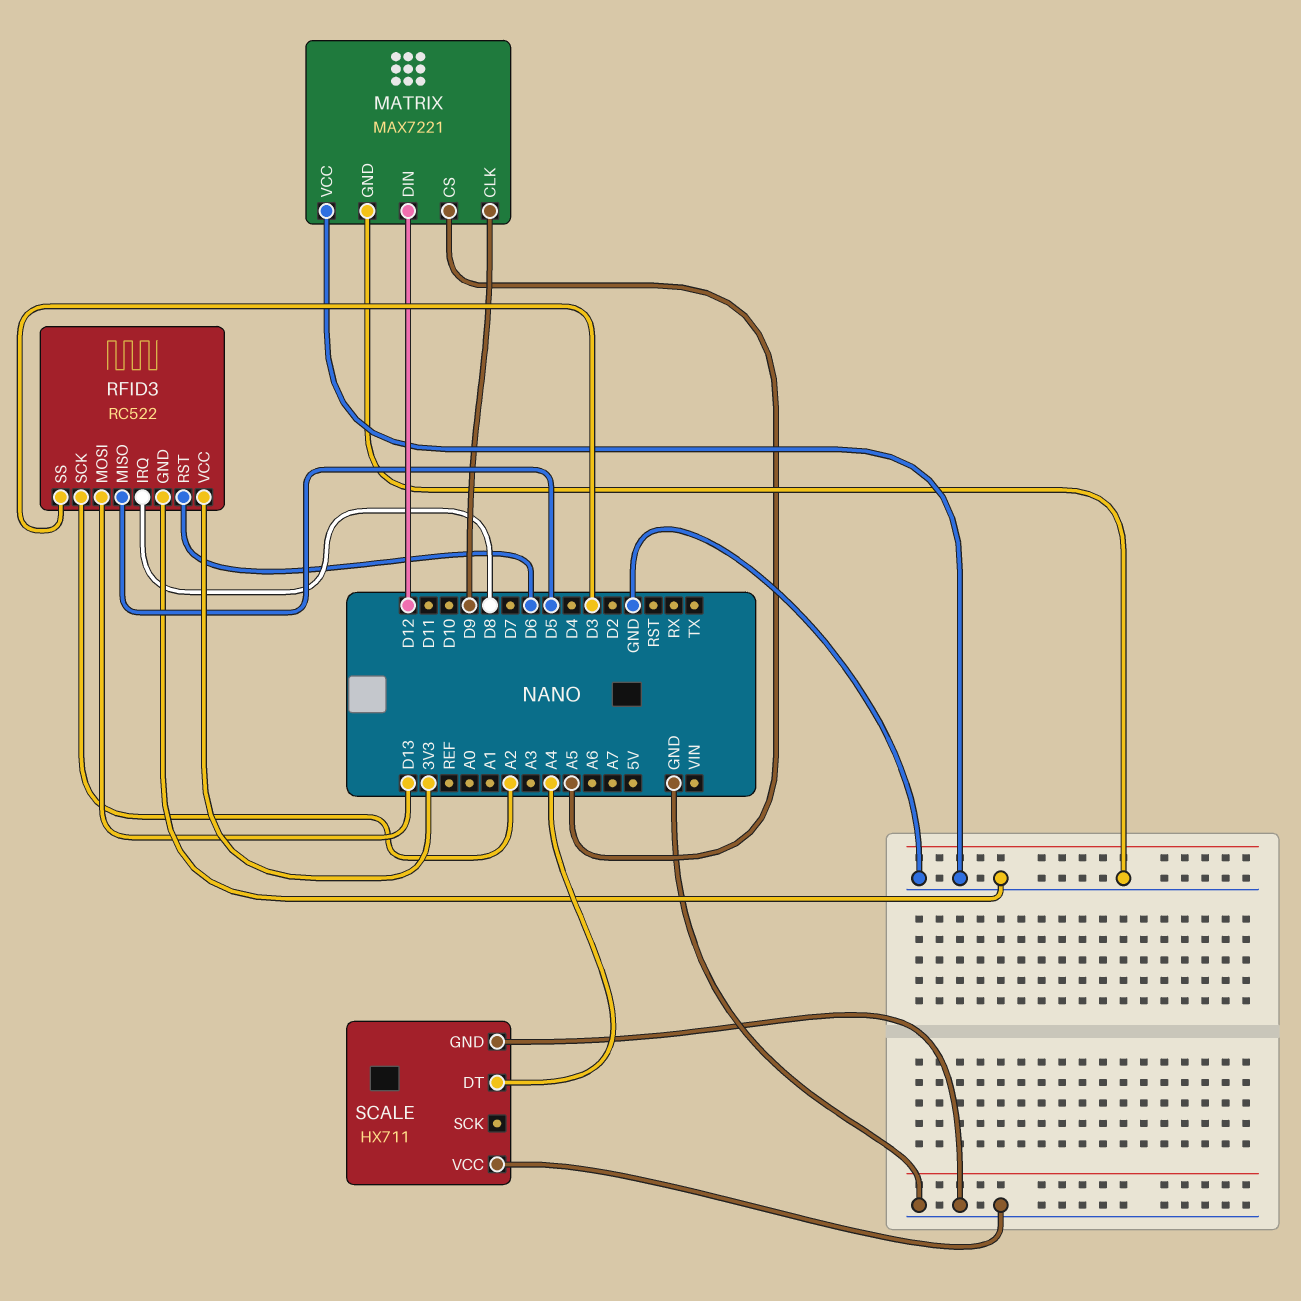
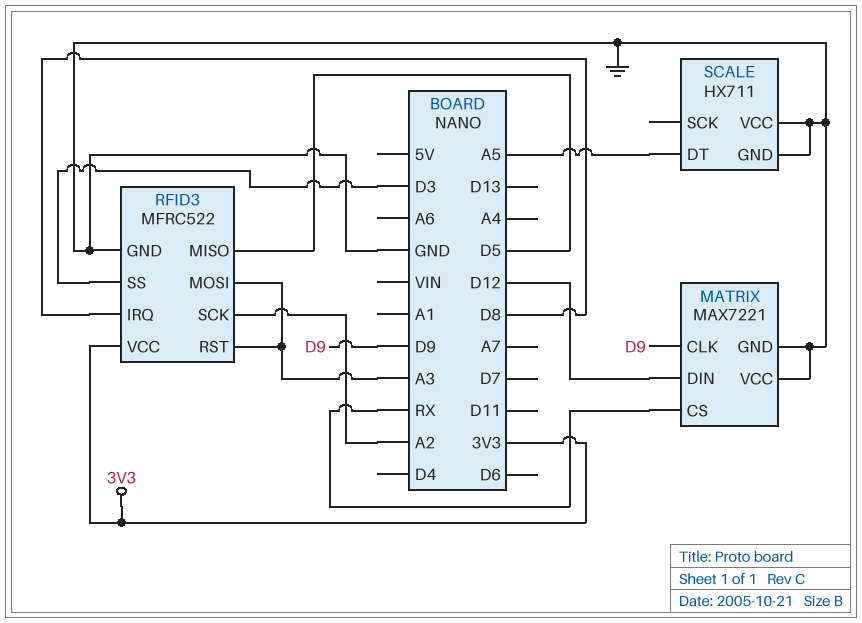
MATRIX pin CS: A5 -> RX
RFID3: RC522 -> MFRC522
RFID3 pin MOSI: D13 -> A3
RFID3 pin RST: D6 -> A3
SCALE pin DT: A4 -> A5

